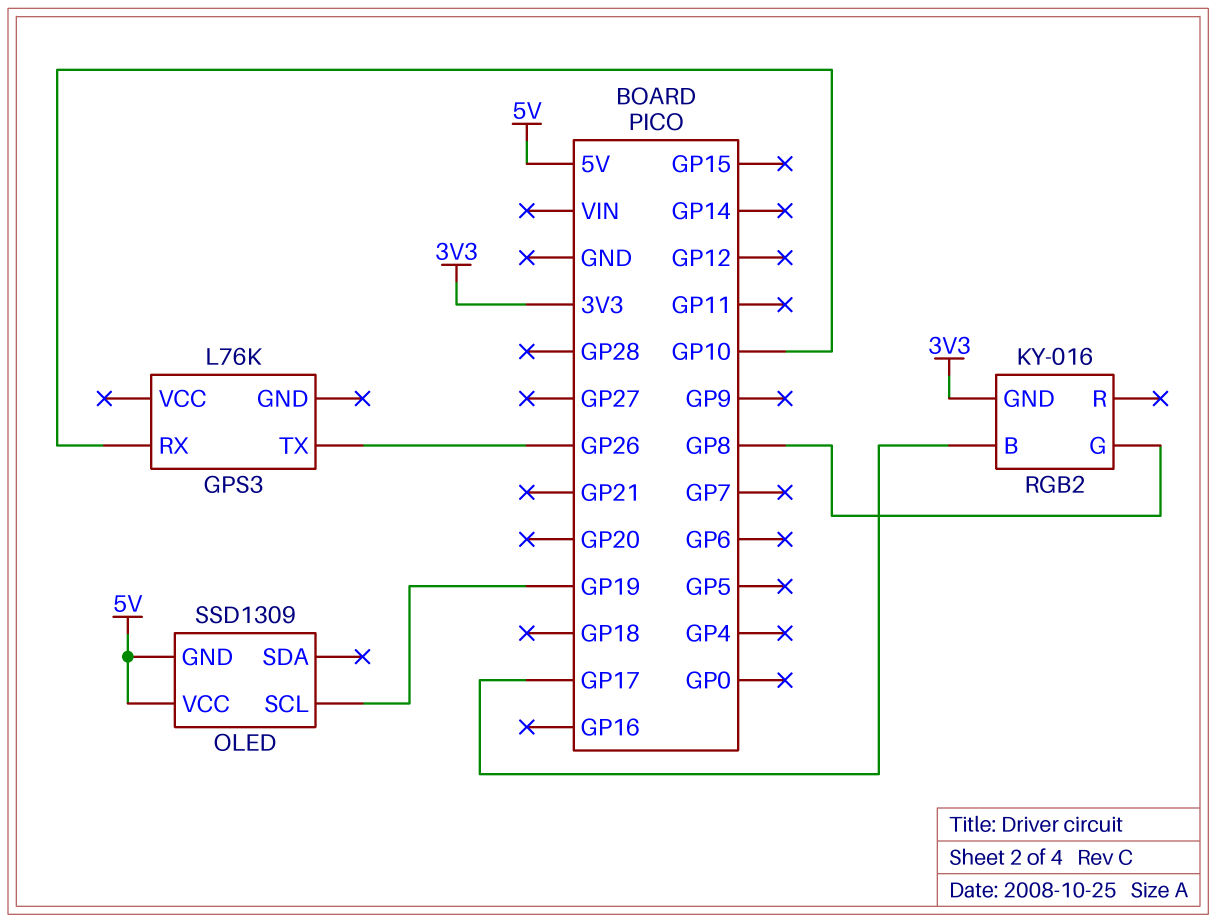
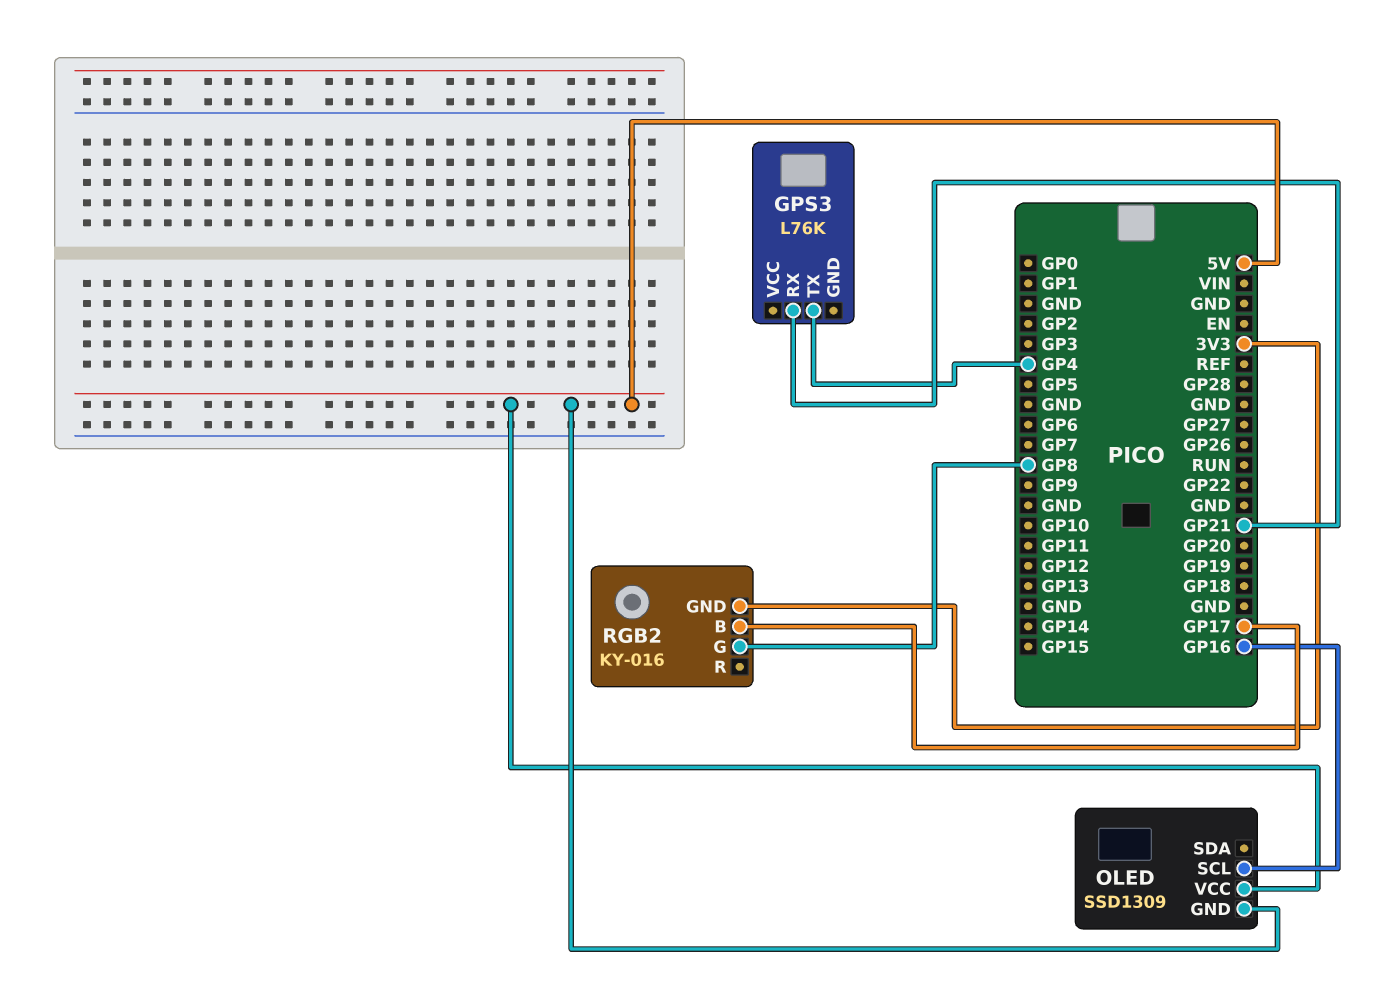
GPS3 pin RX: GP10 -> GP21
GPS3 pin TX: GP26 -> GP4
OLED pin SCL: GP19 -> GP16

